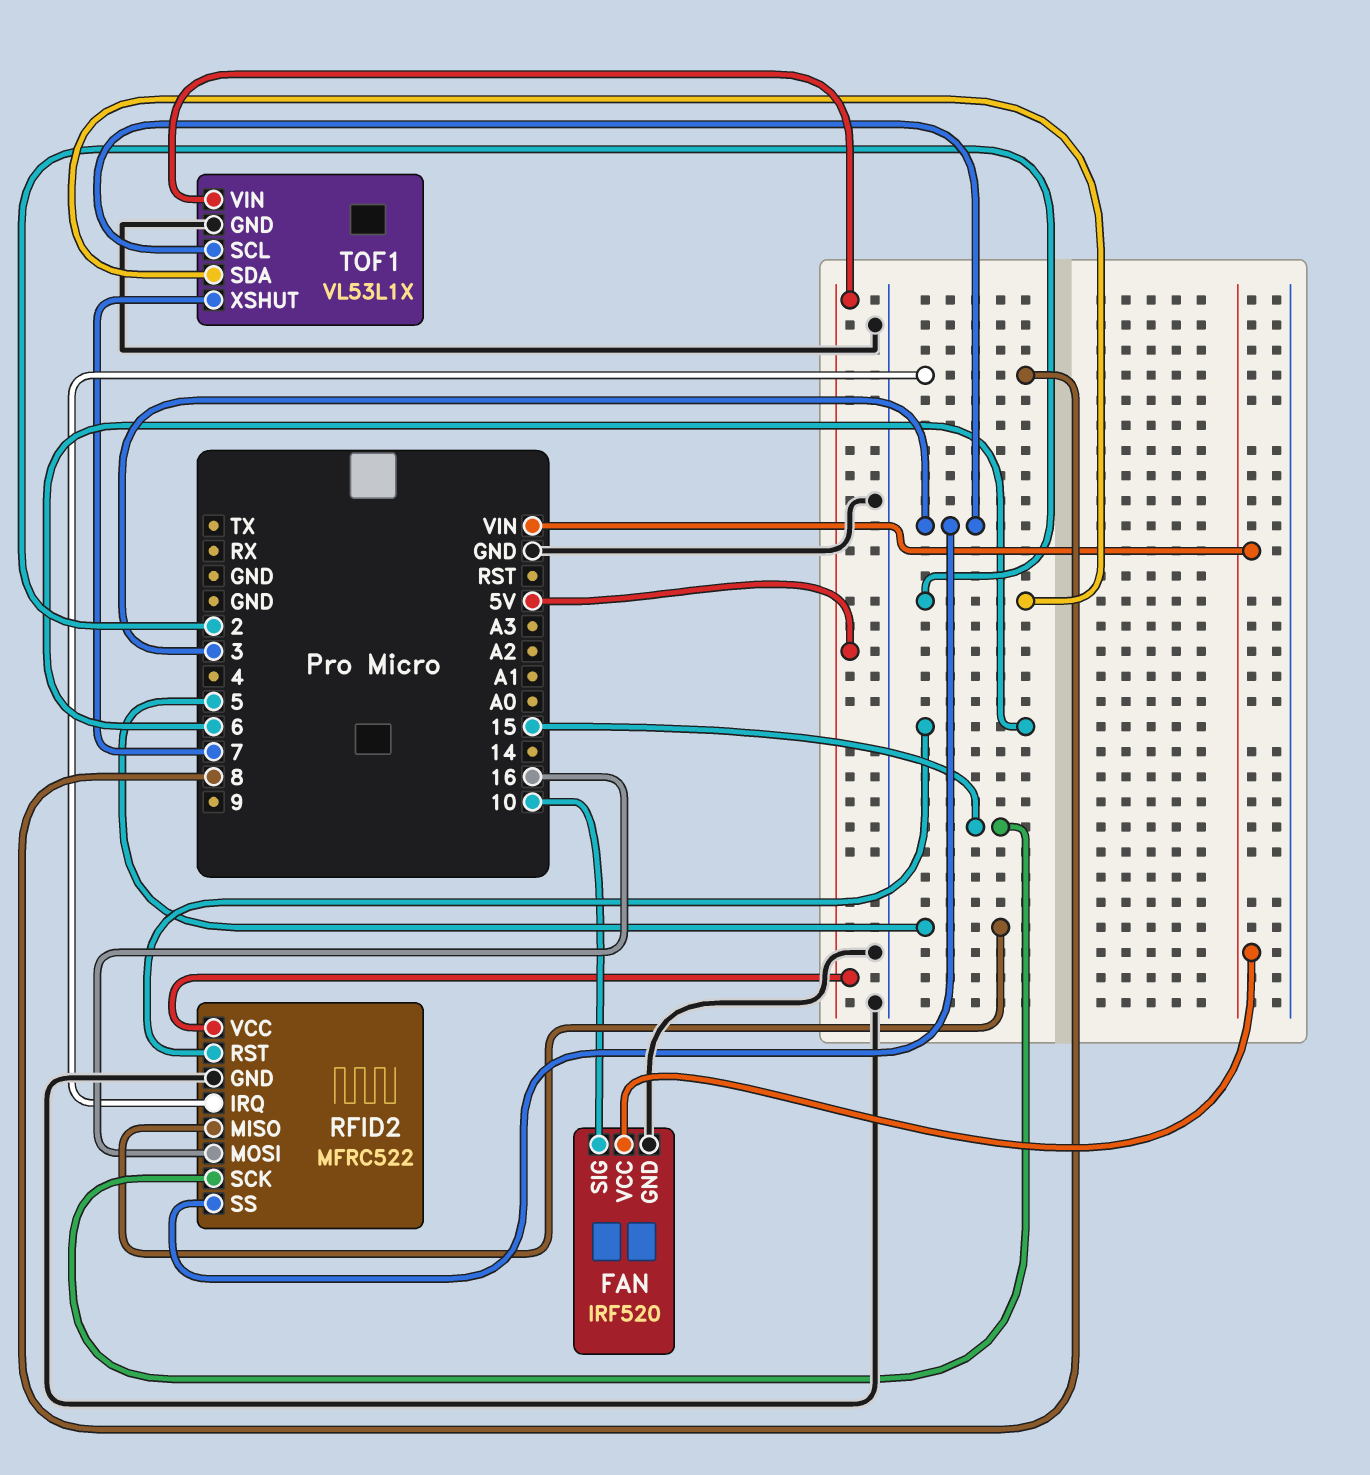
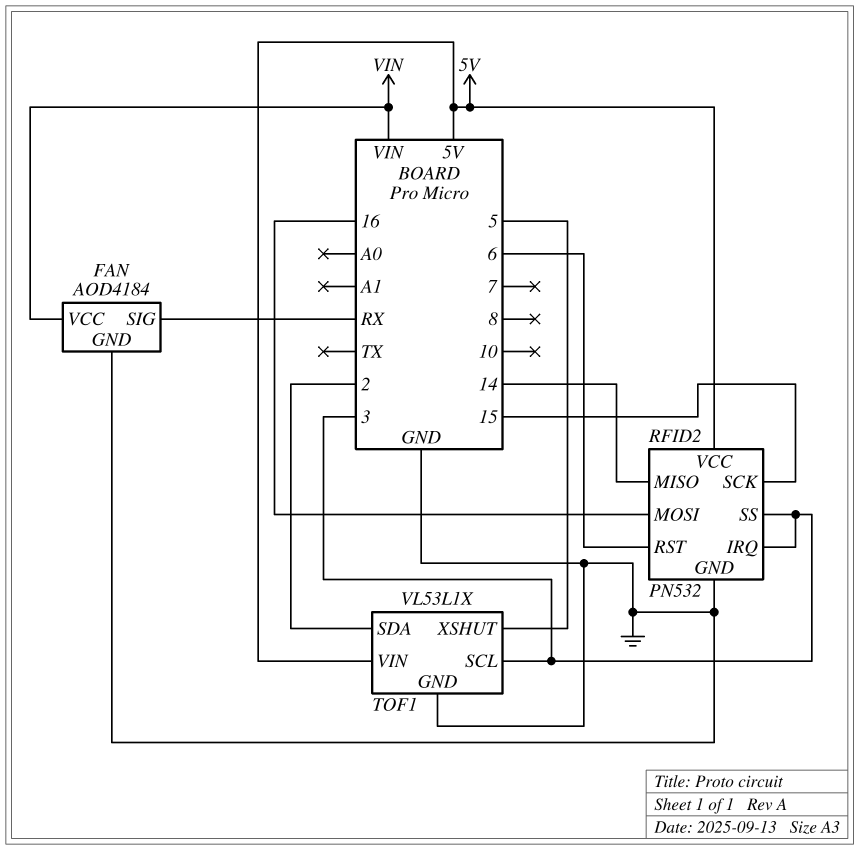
FAN: IRF520 -> AOD4184
FAN pin SIG: 10 -> RX
RFID2: MFRC522 -> PN532
RFID2 pin IRQ: 8 -> 3
RFID2 pin MISO: 5 -> 14
TOF1 pin XSHUT: 7 -> 5

